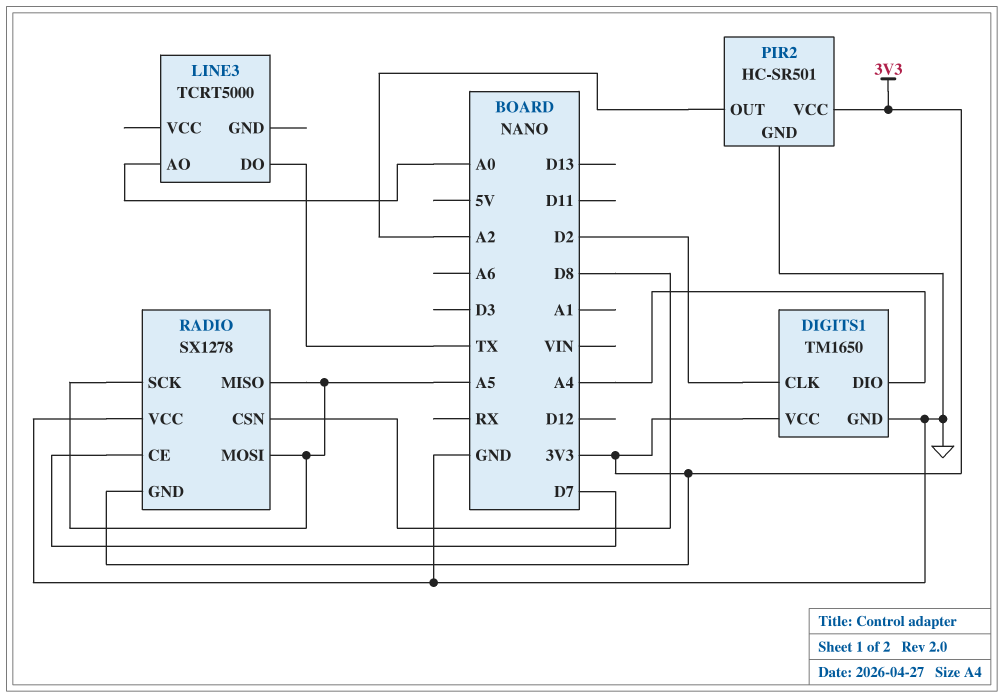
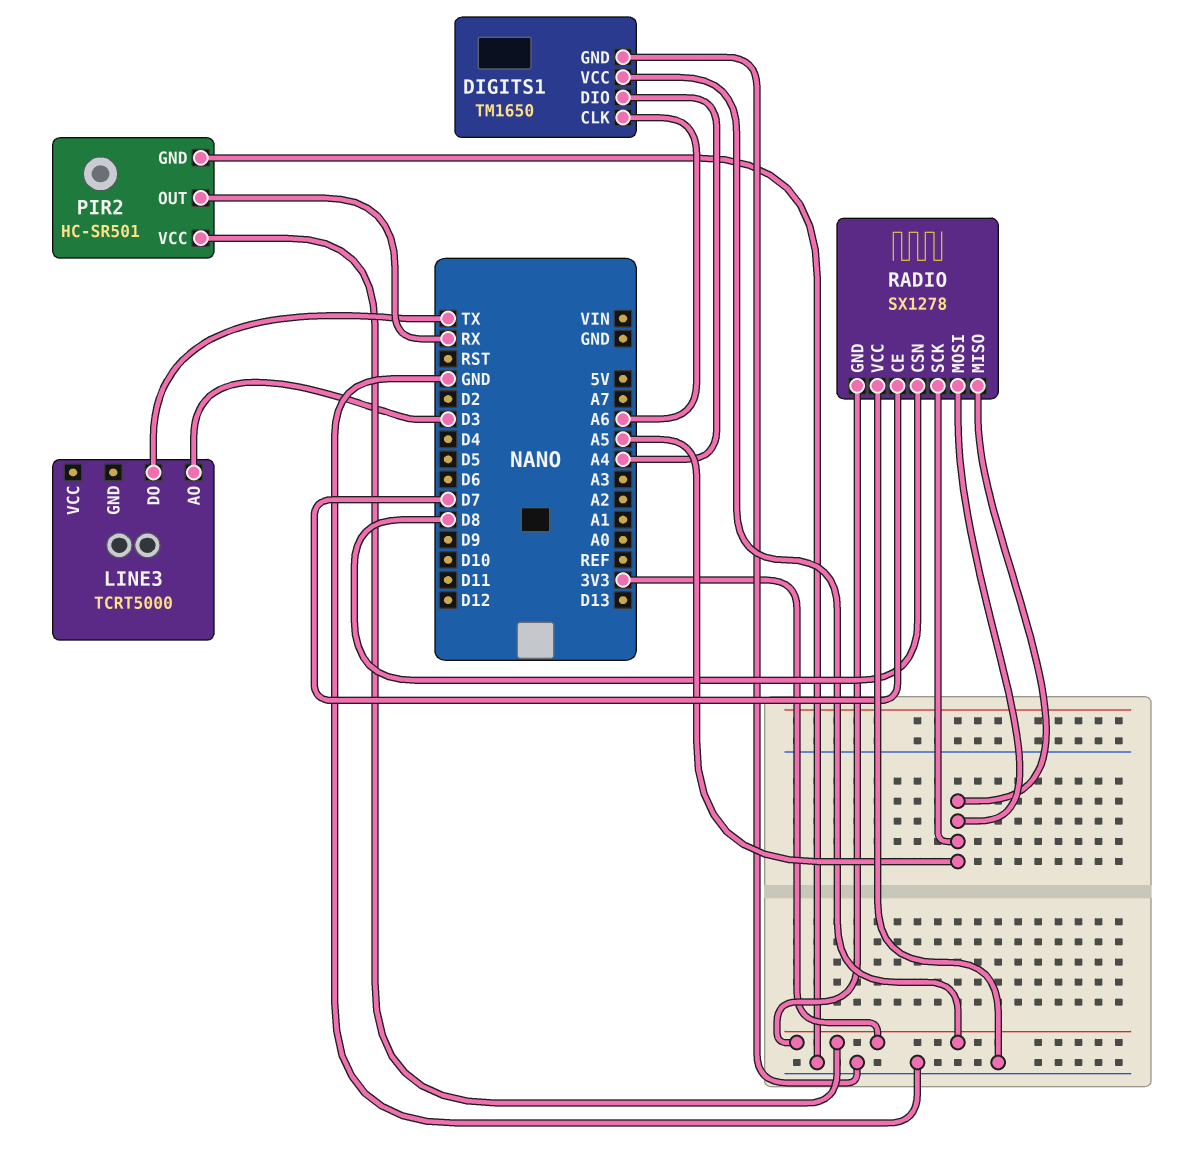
DIGITS1 pin CLK: D2 -> A6
LINE3 pin AO: A0 -> D3
PIR2 pin OUT: A2 -> RX

